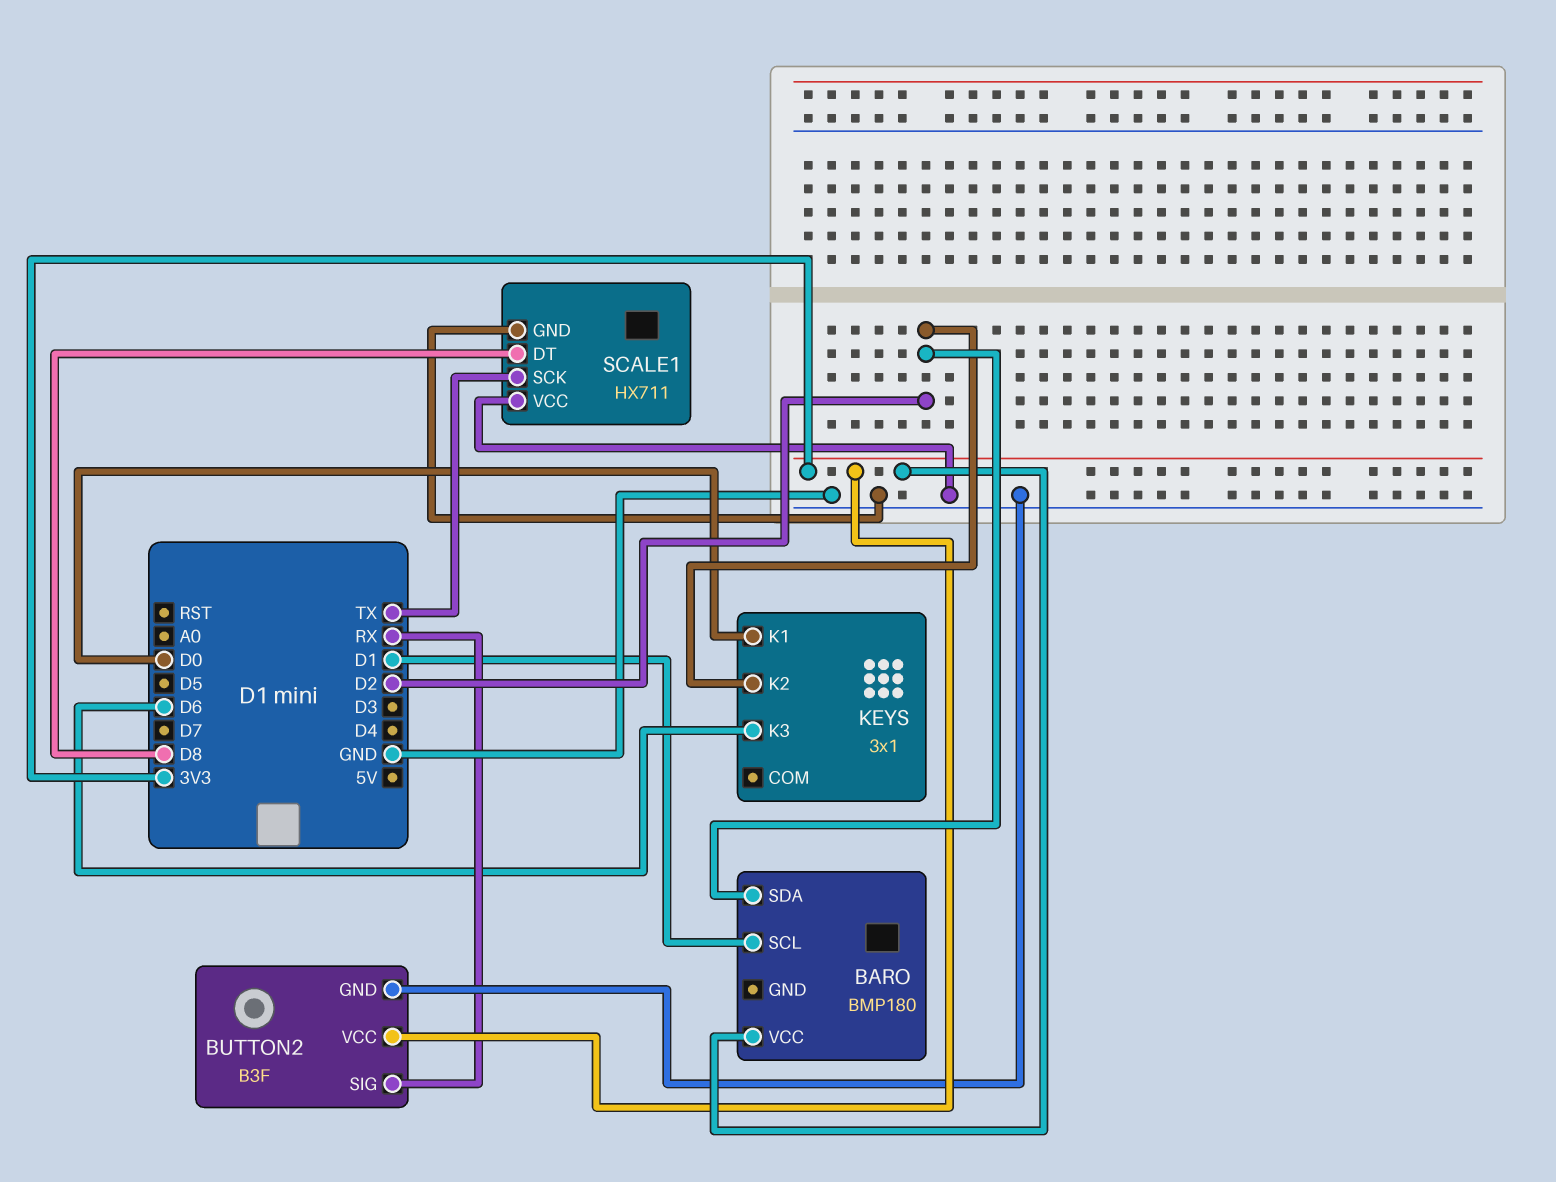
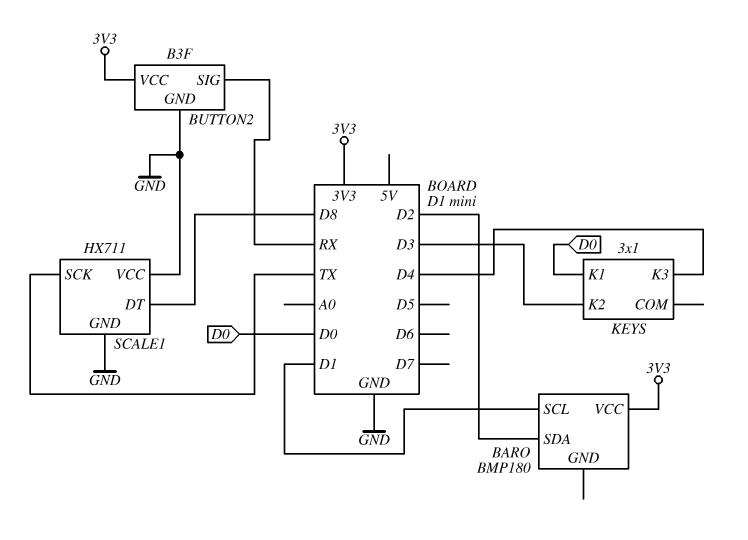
KEYS pin K2: D2 -> D3
KEYS pin K3: D6 -> D4

